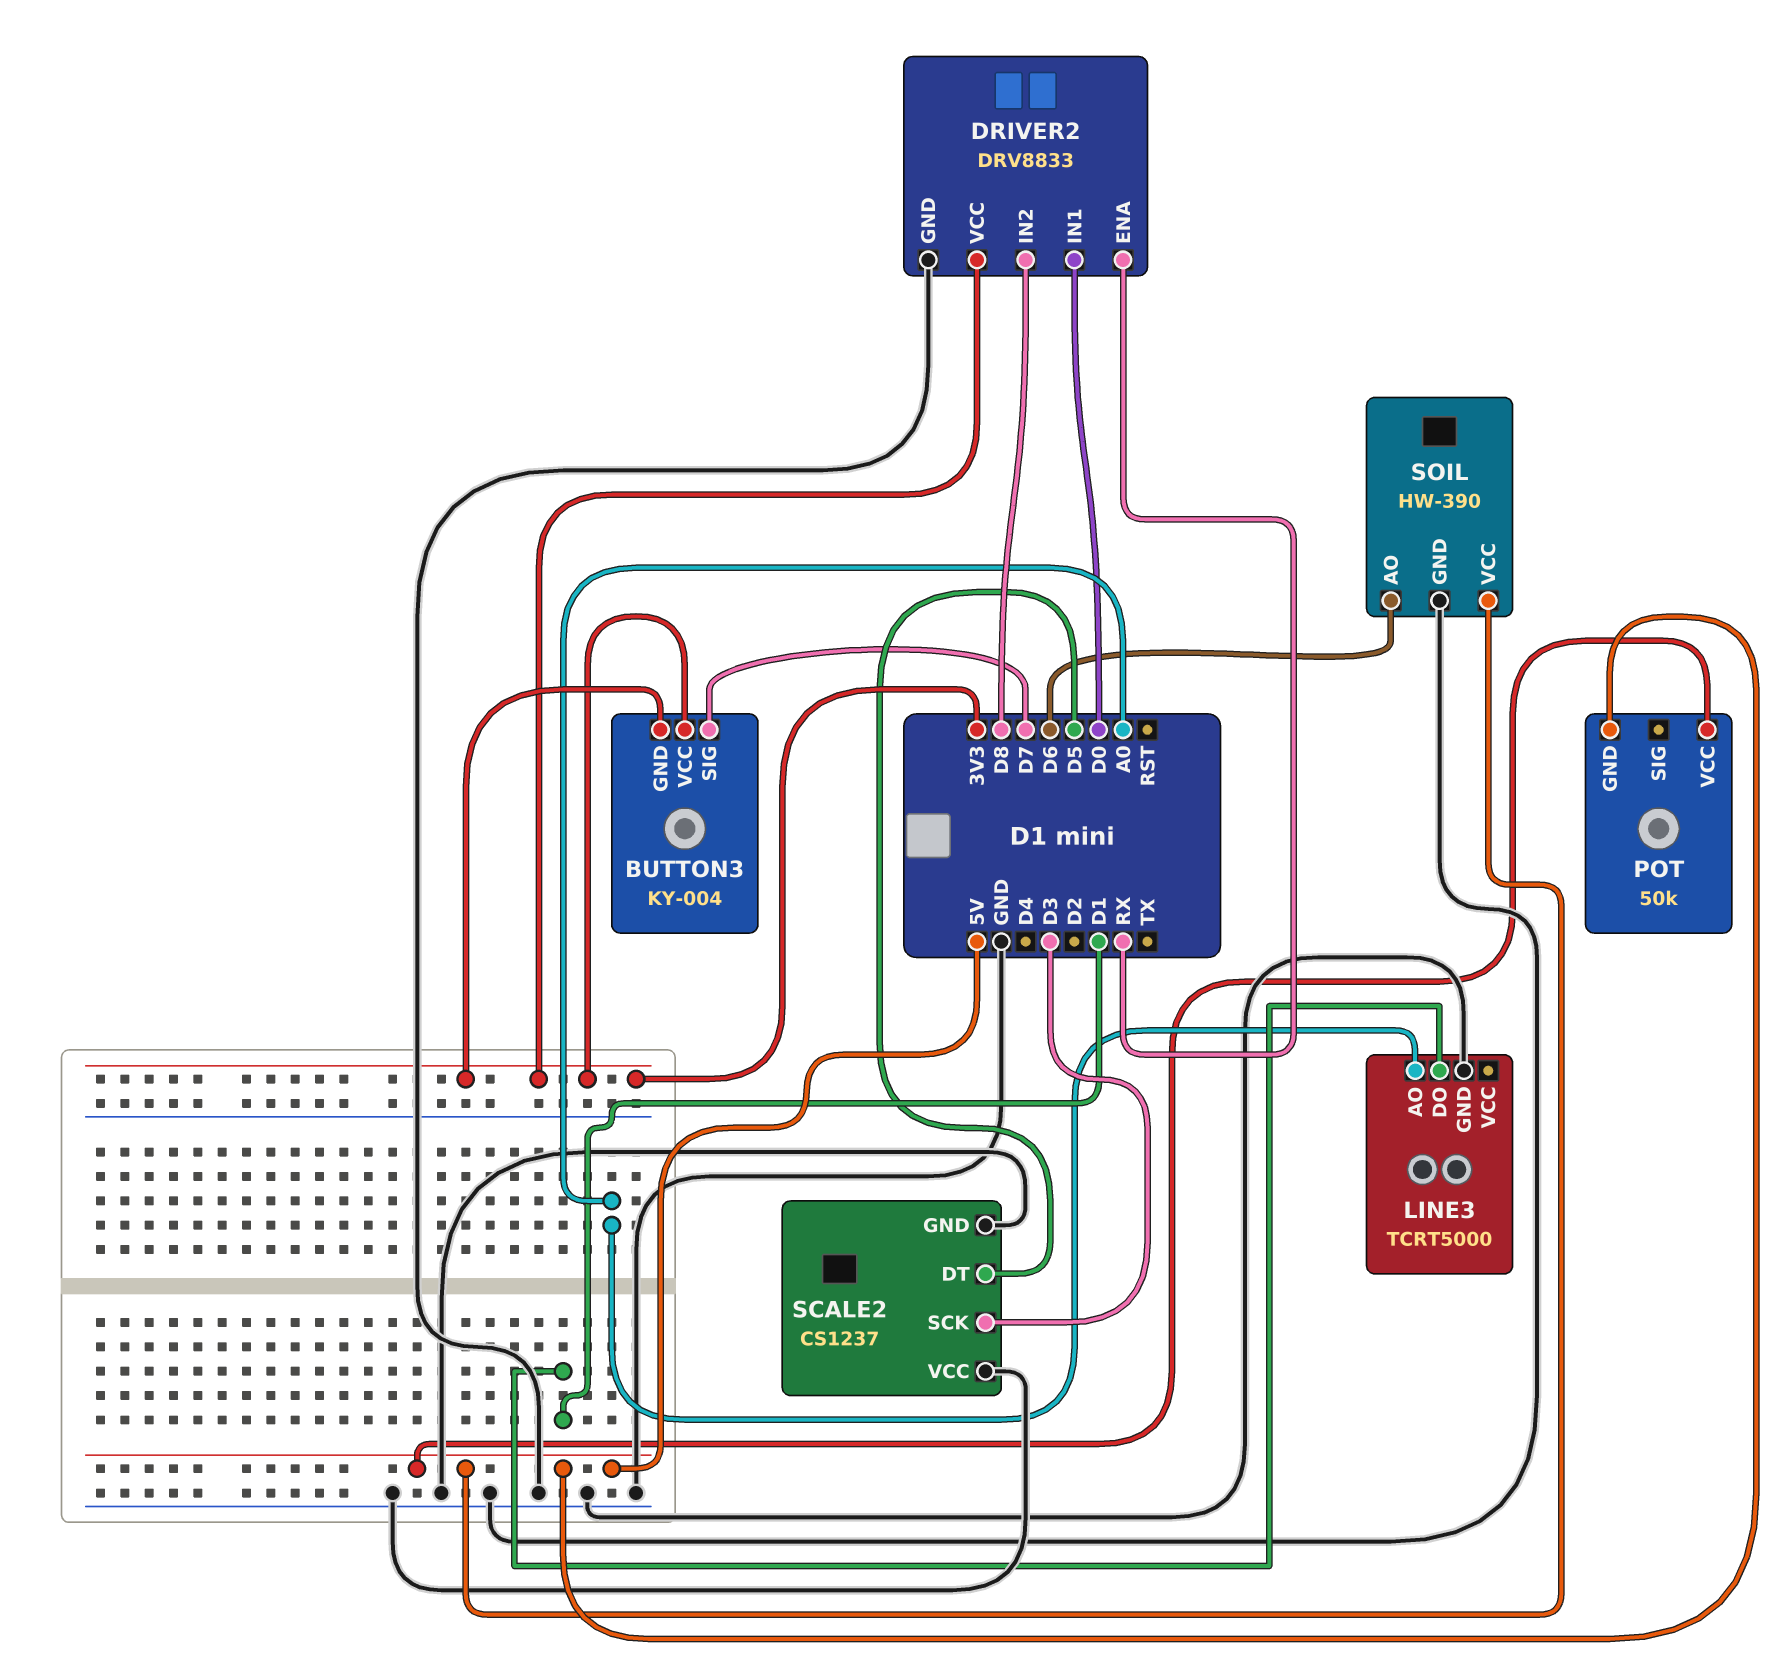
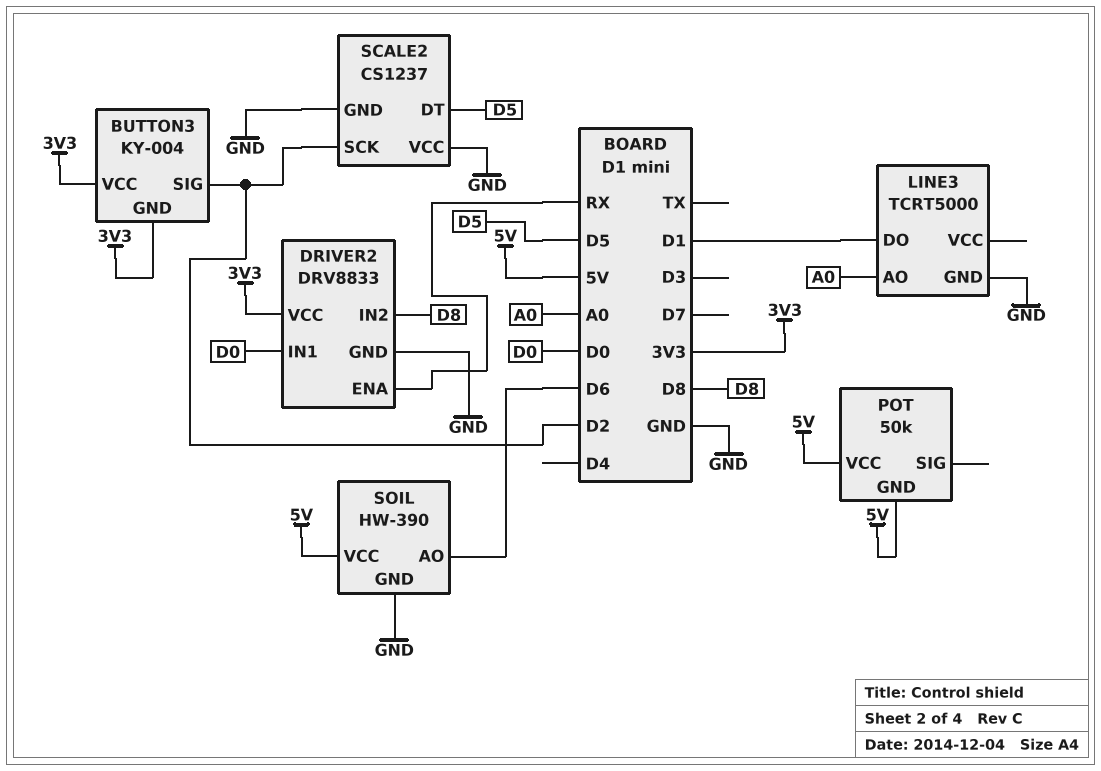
BUTTON3 pin SIG: D7 -> D2
SCALE2 pin SCK: D3 -> D2

